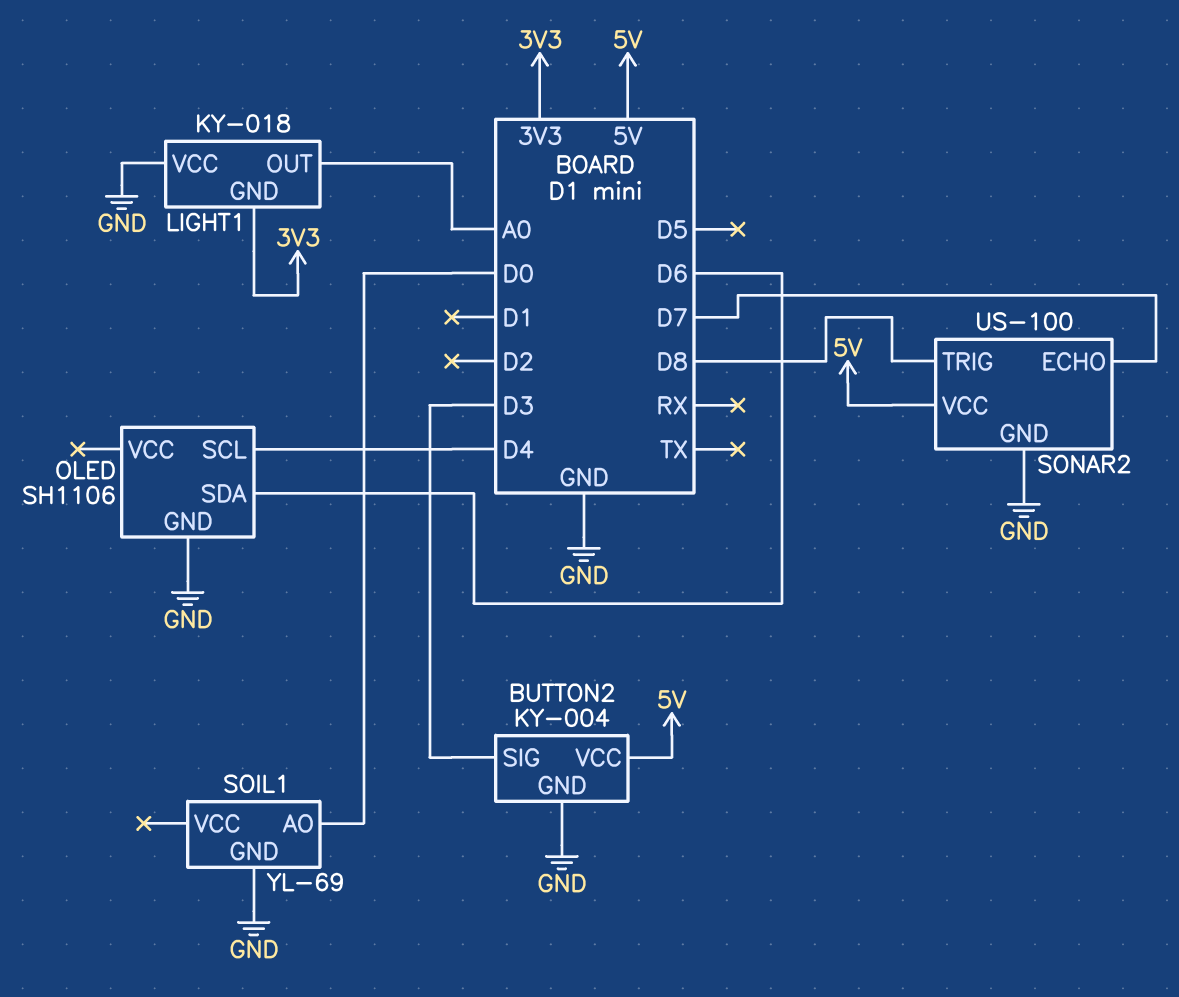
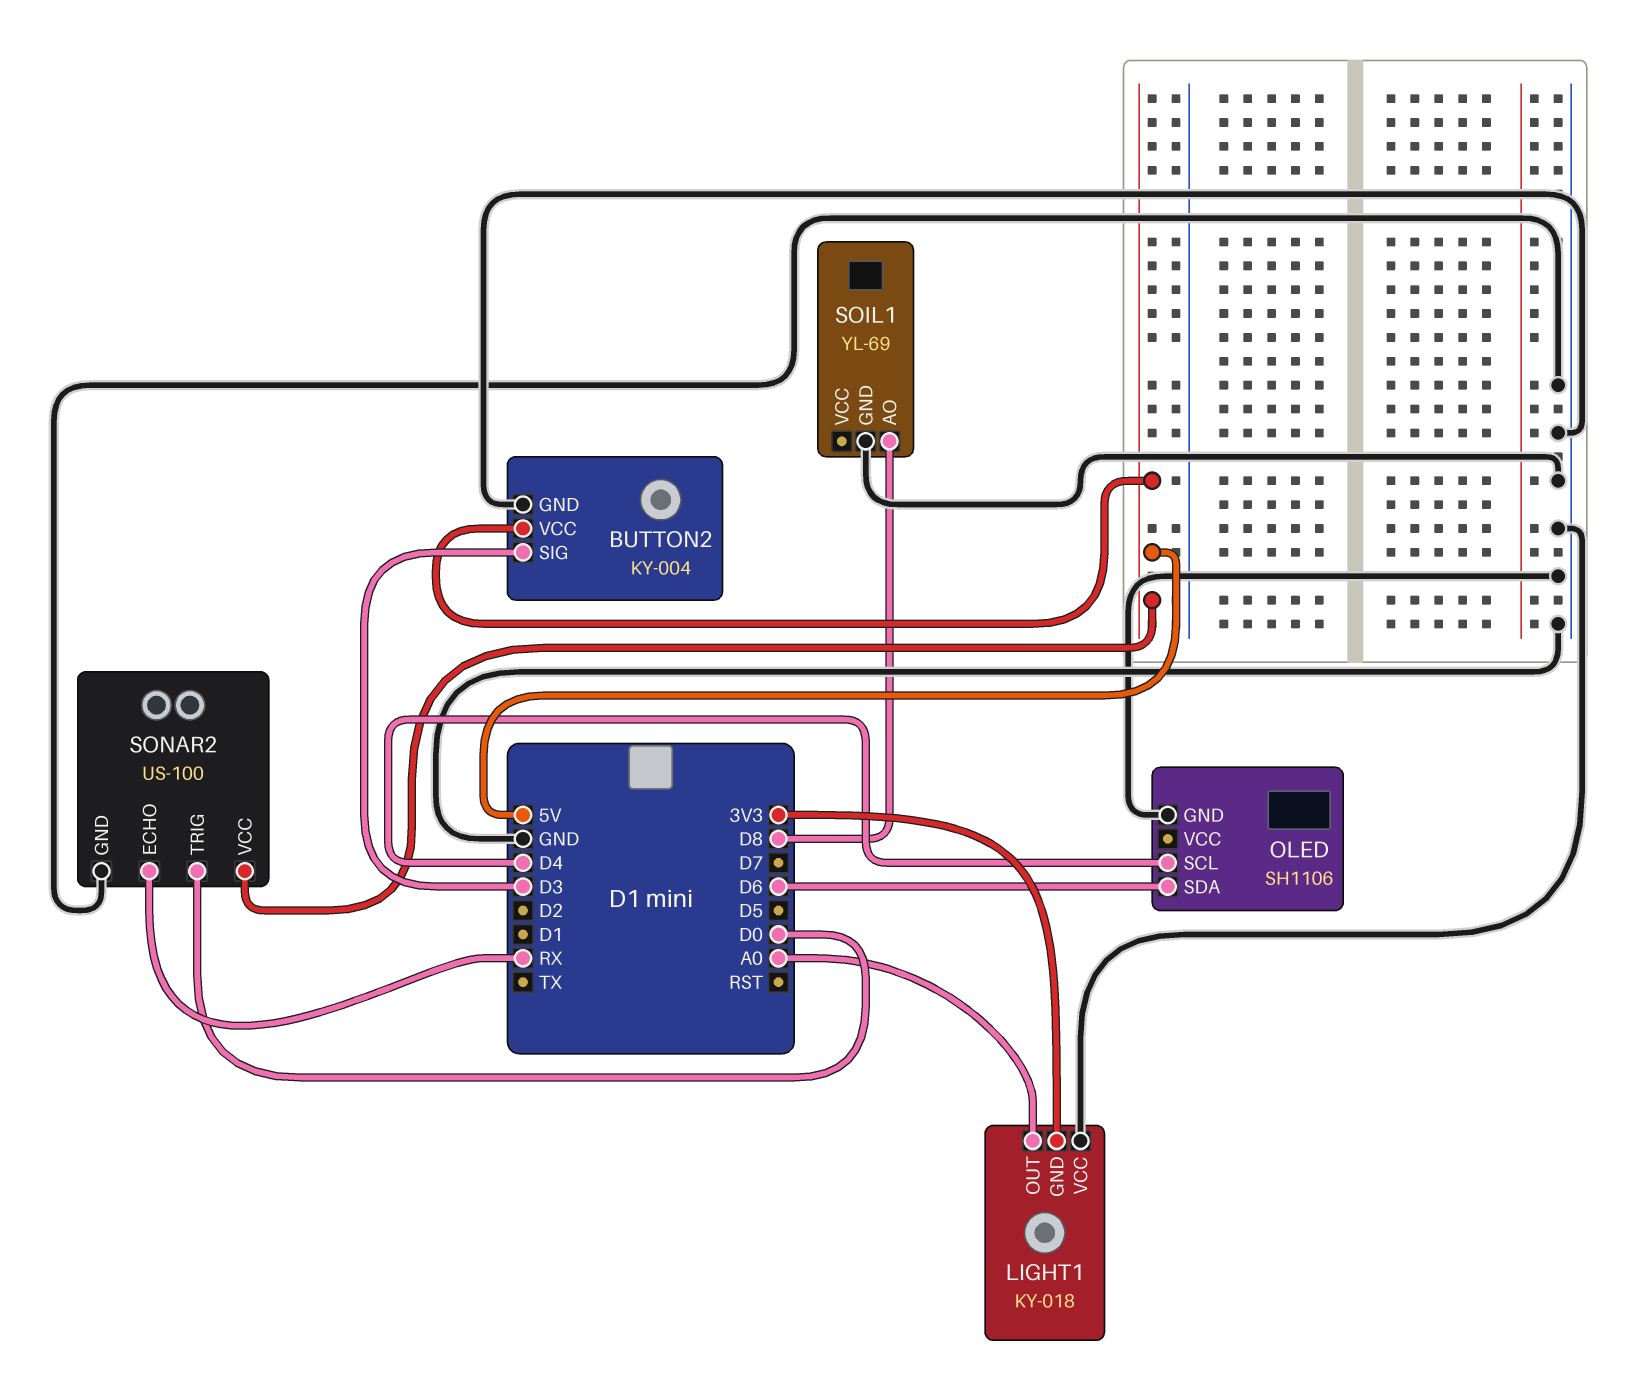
SOIL1 pin AO: D0 -> D8
SONAR2 pin ECHO: D7 -> RX
SONAR2 pin TRIG: D8 -> D0

